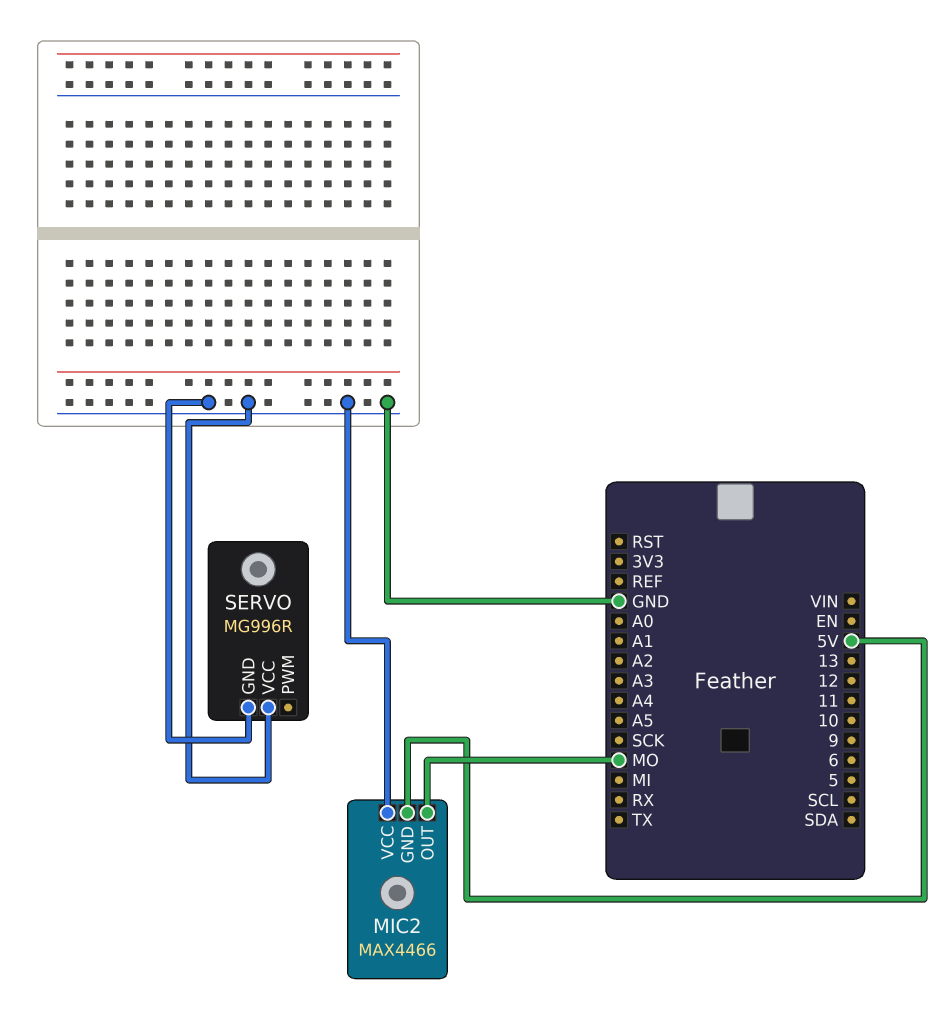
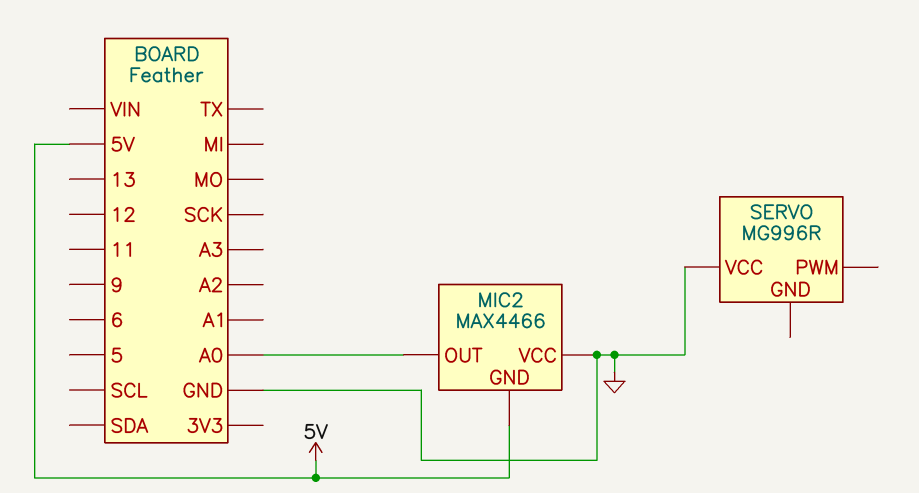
MIC2 pin OUT: MO -> A0
SERVO pin GND: GND -> none

